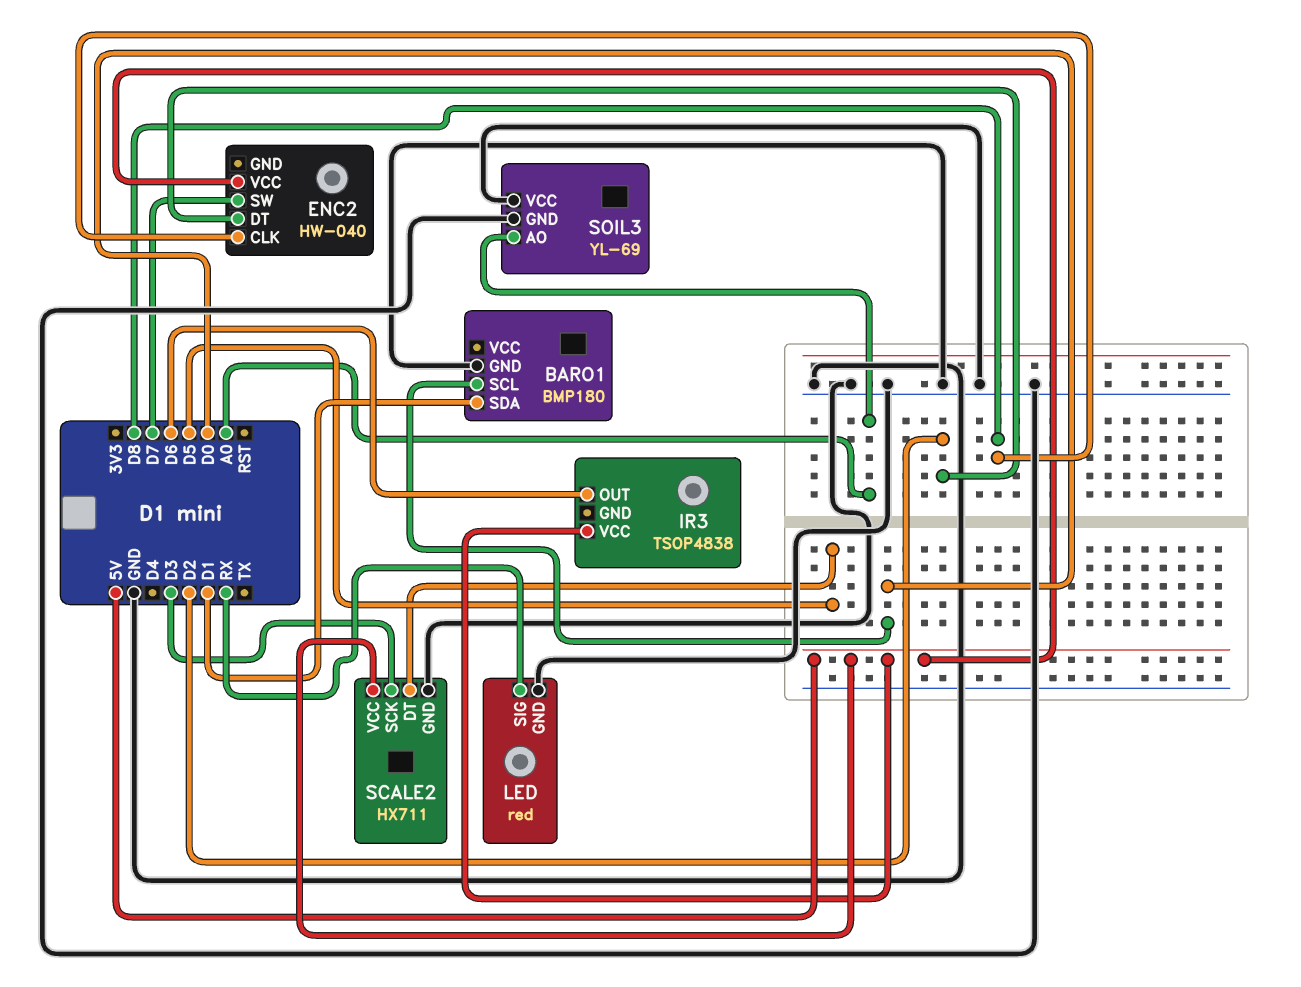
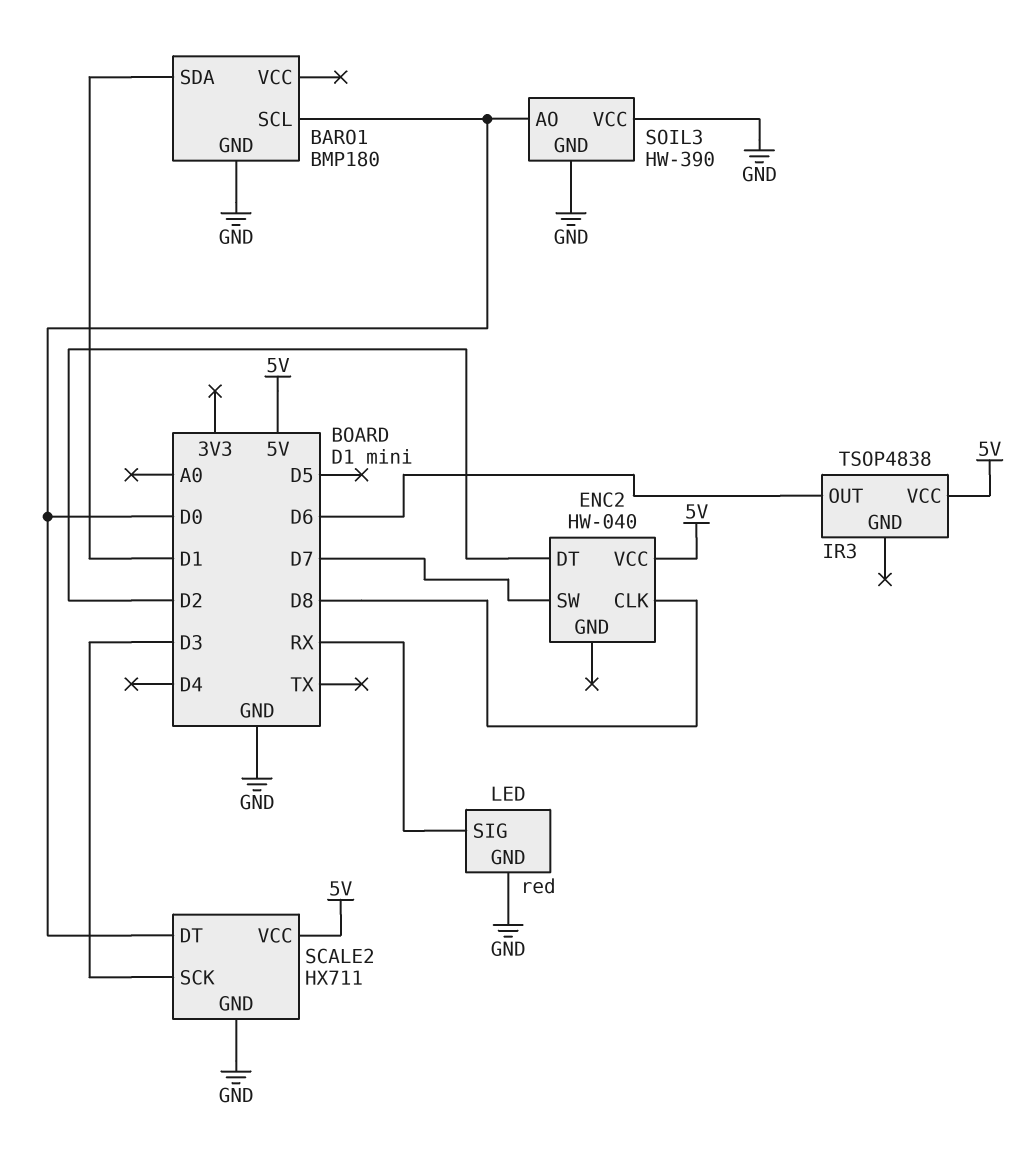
SCALE2 pin DT: D5 -> D0
SOIL3: YL-69 -> HW-390
SOIL3 pin AO: A0 -> D0

